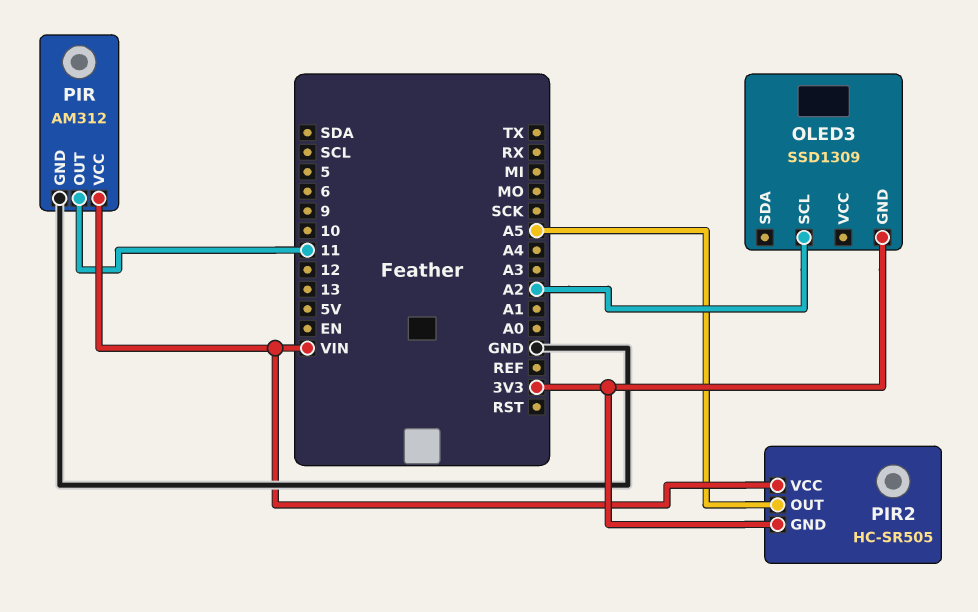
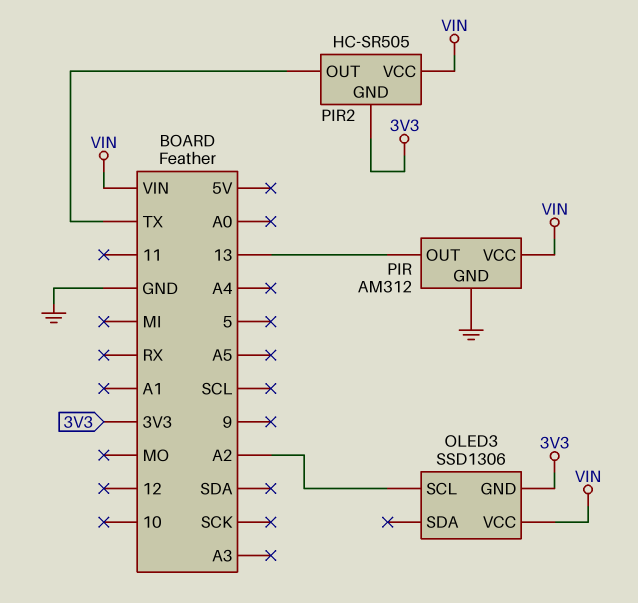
OLED3: SSD1309 -> SSD1306
OLED3 pin VCC: none -> VIN
PIR pin OUT: 11 -> 13
PIR2 pin OUT: A5 -> TX

